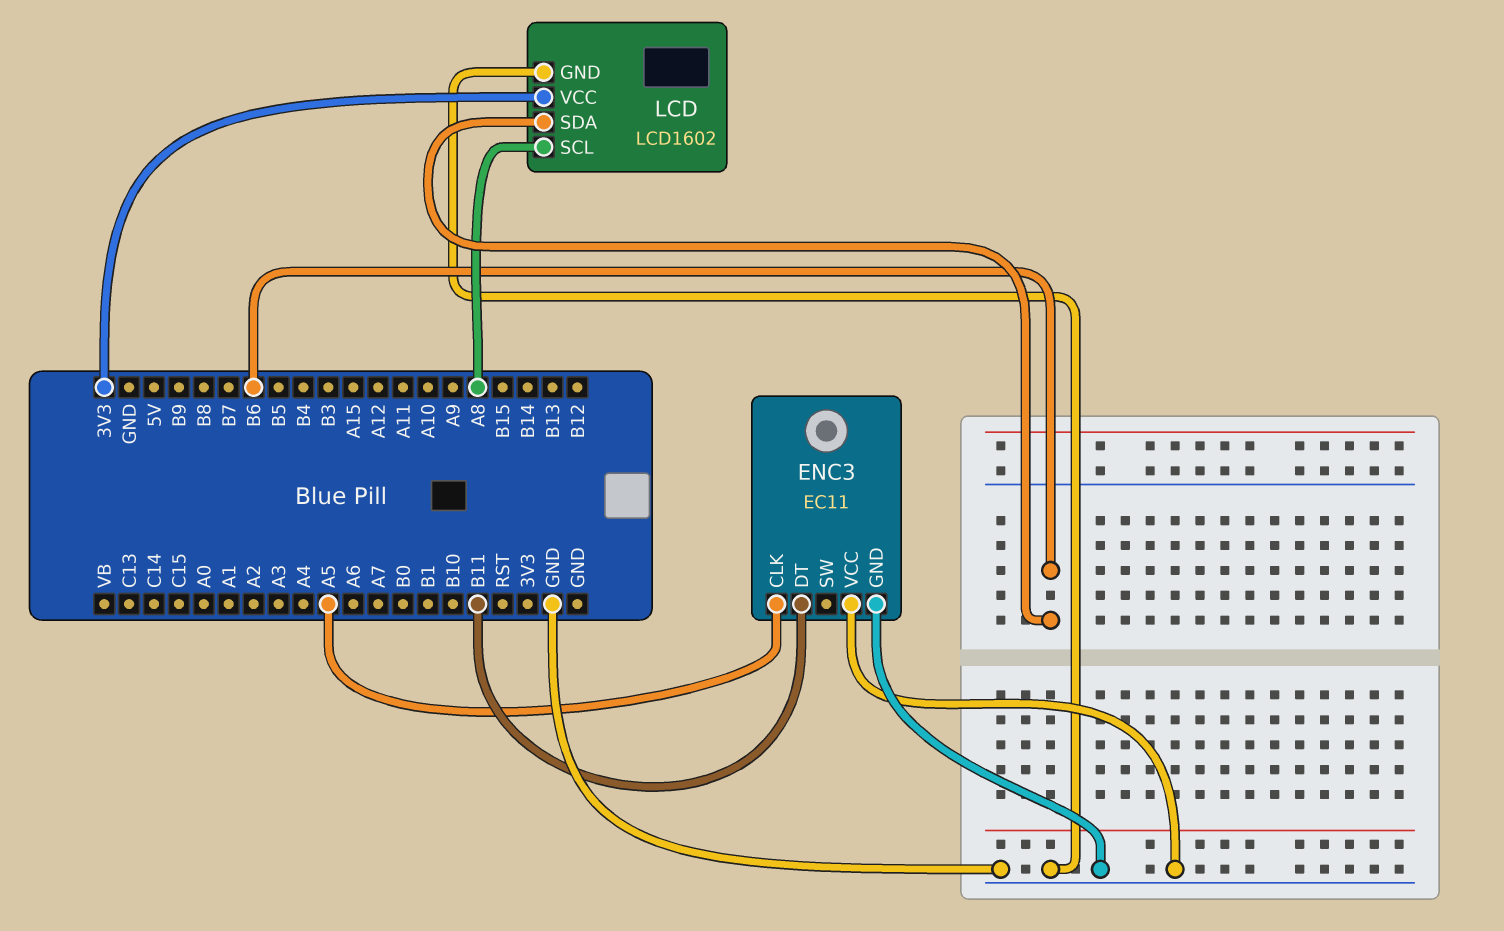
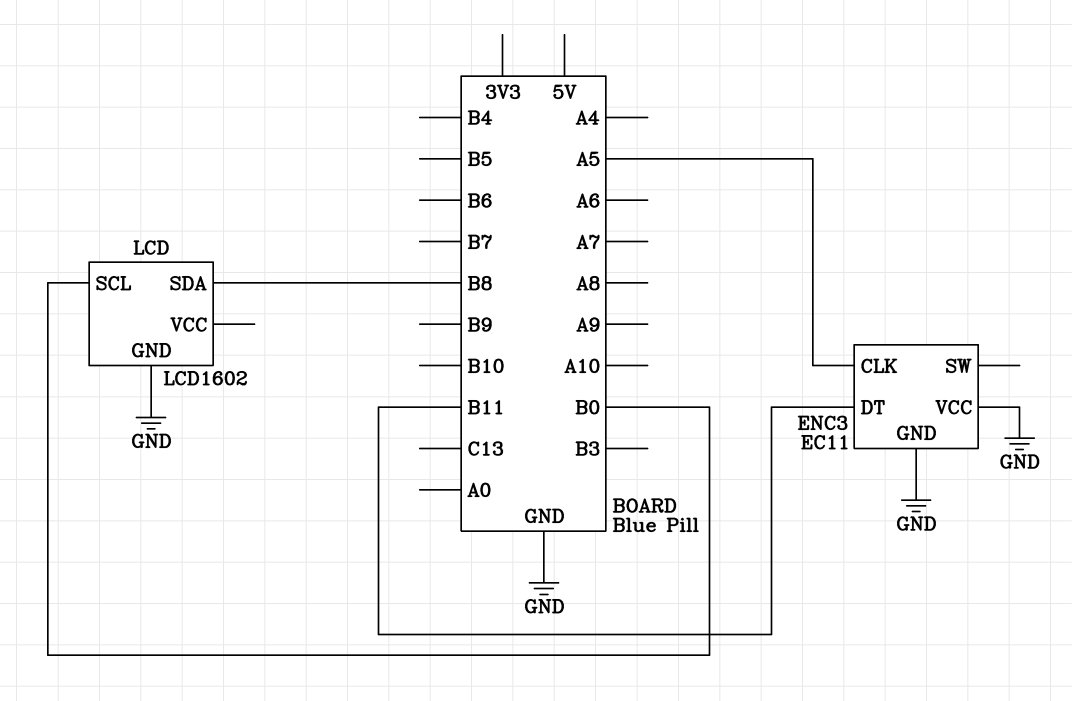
LCD pin SCL: A8 -> B0
LCD pin SDA: B6 -> B8
LCD pin VCC: 3V3 -> none

